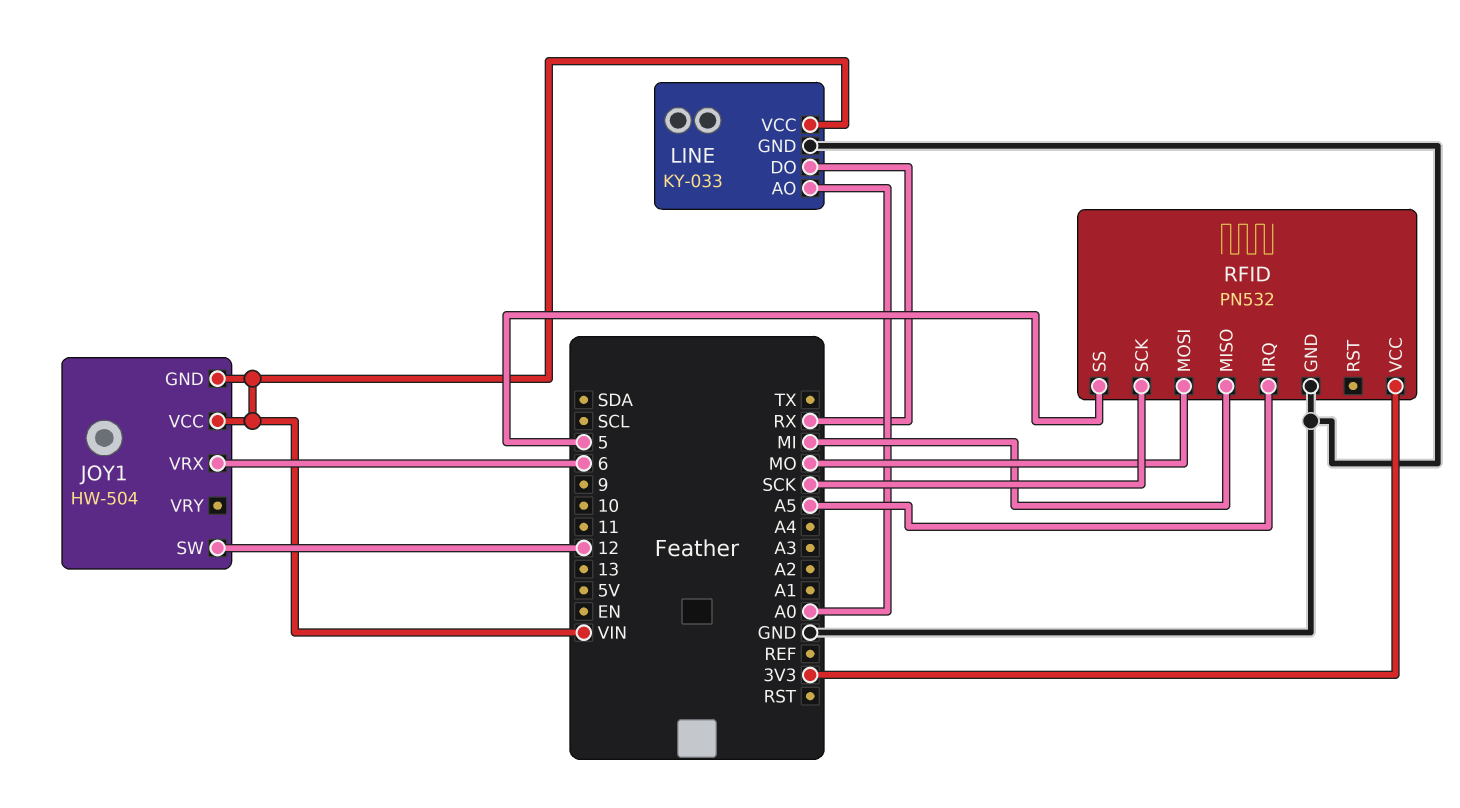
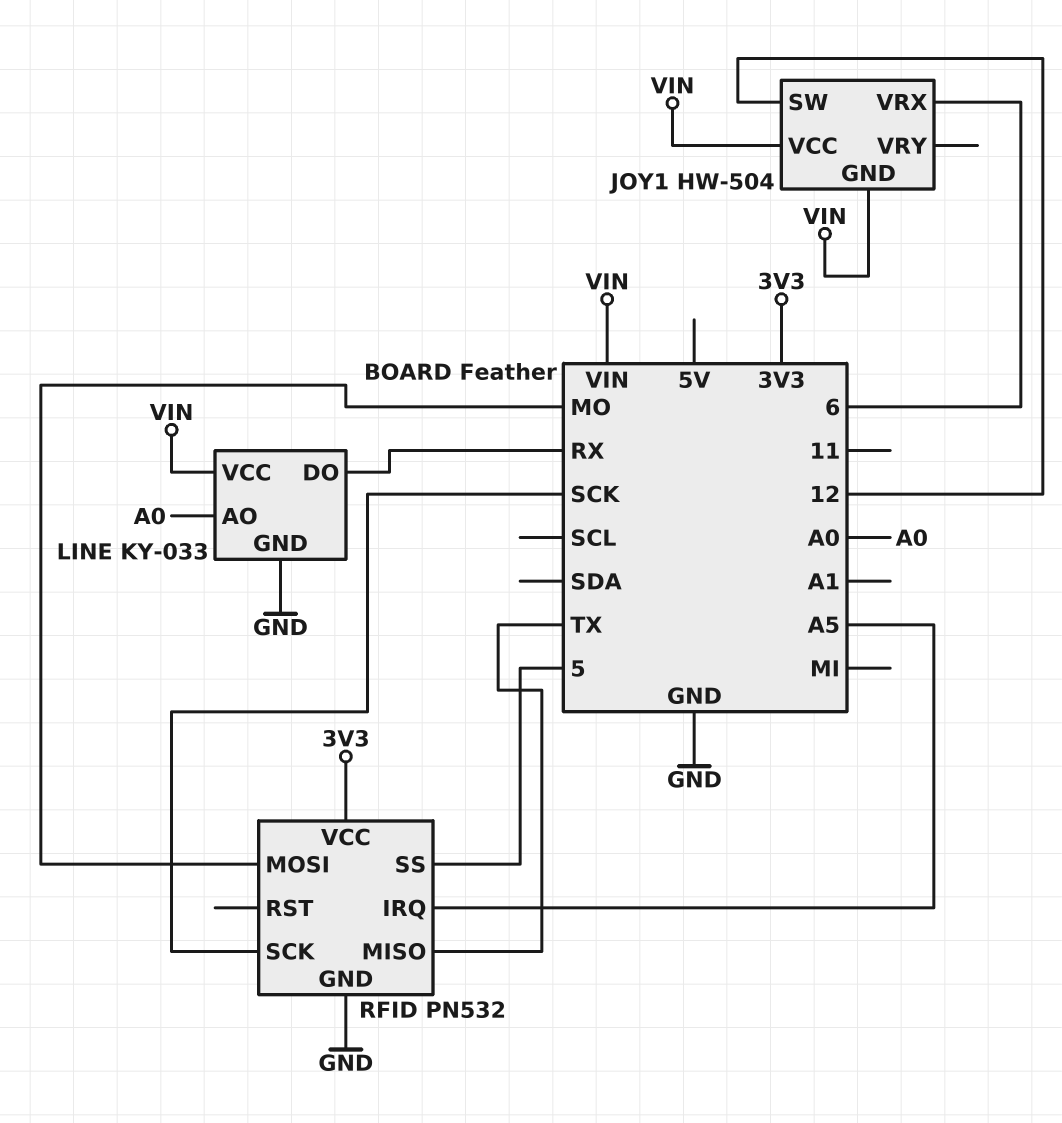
RFID pin MISO: MI -> TX

